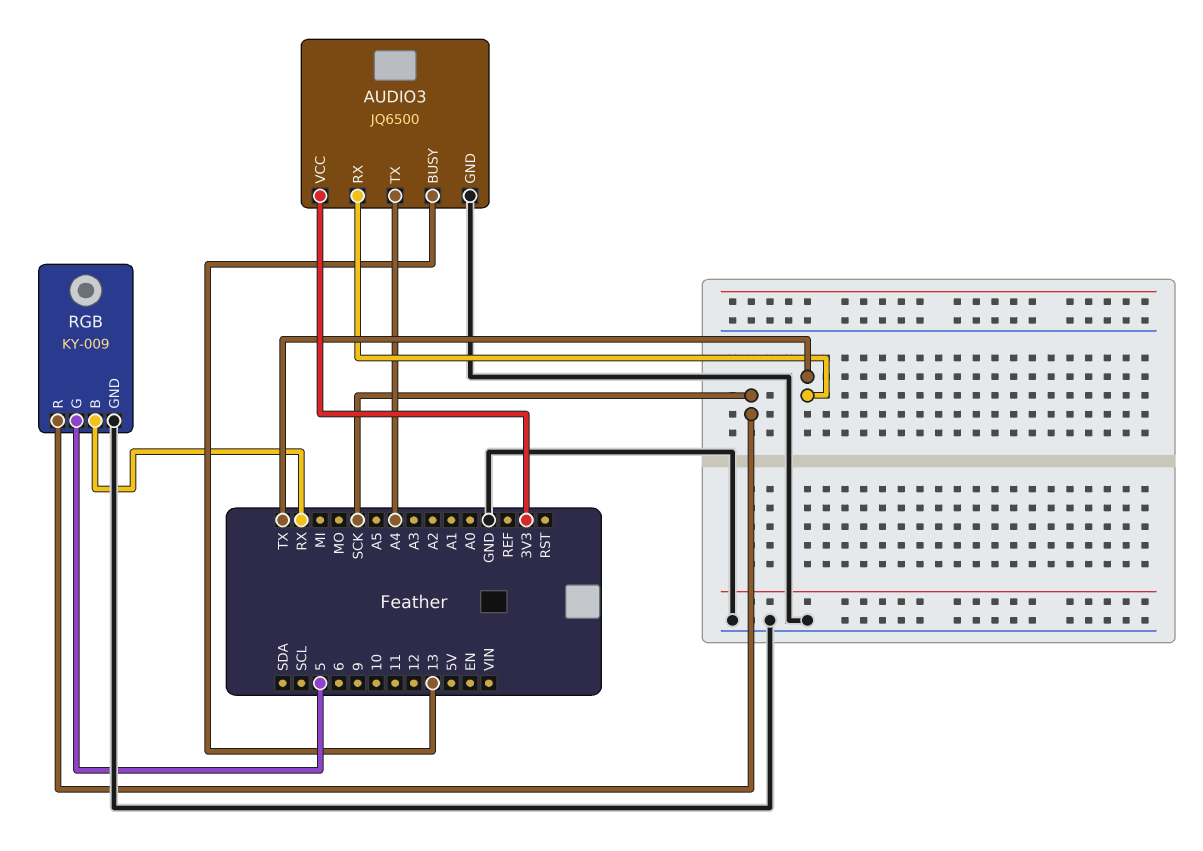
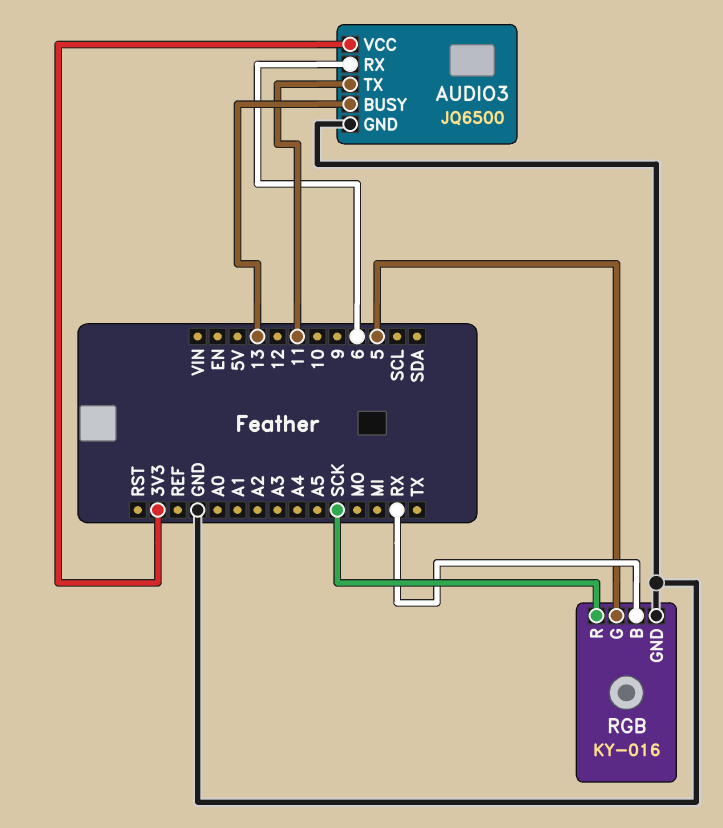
AUDIO3 pin RX: TX -> 6
AUDIO3 pin TX: A4 -> 11
RGB: KY-009 -> KY-016

